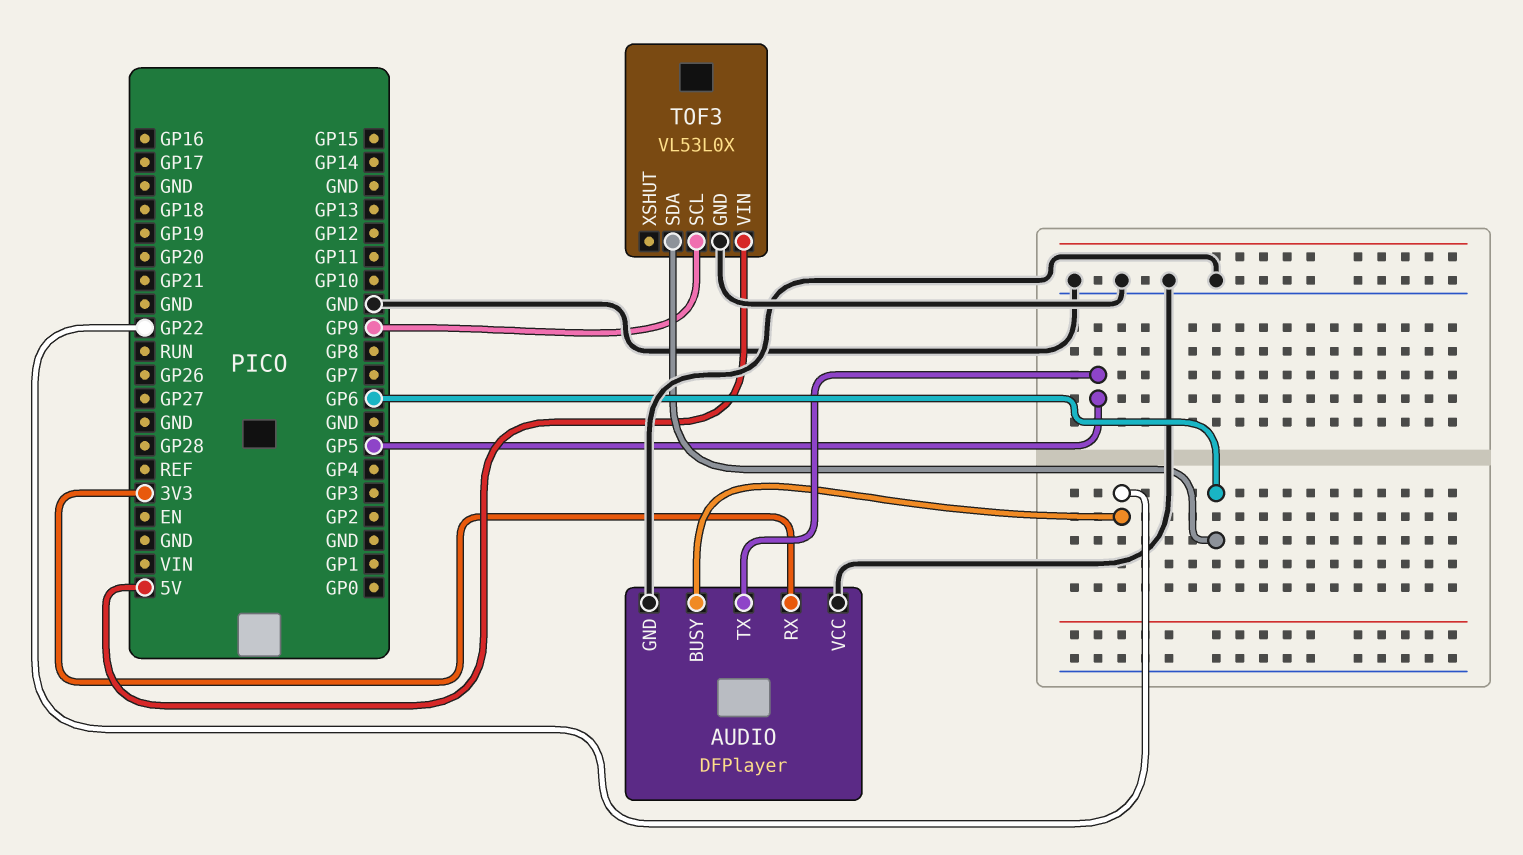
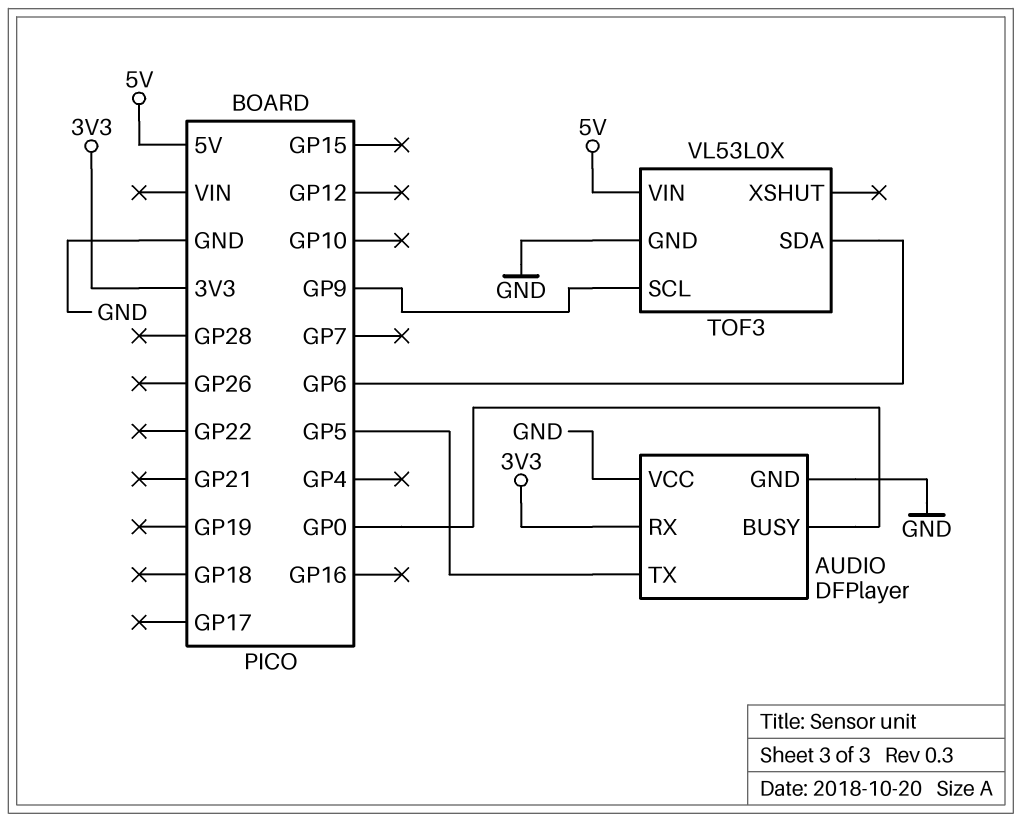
AUDIO pin BUSY: GP22 -> GP0

